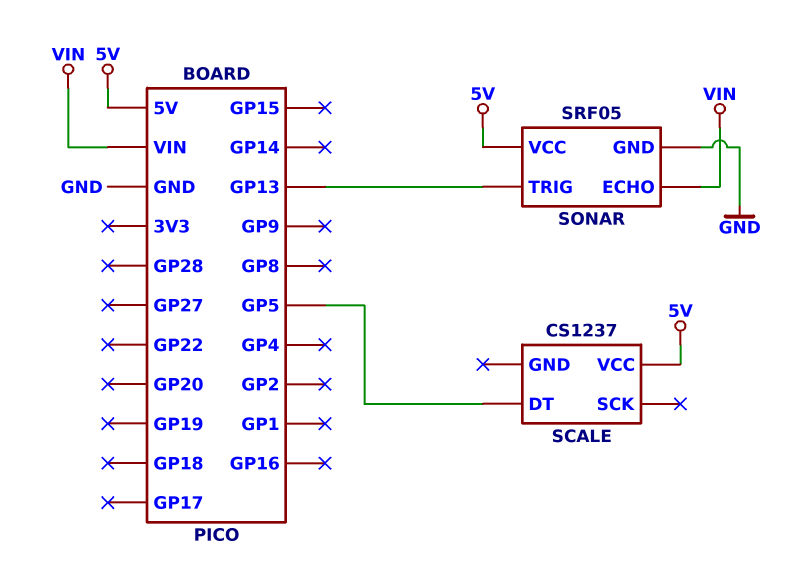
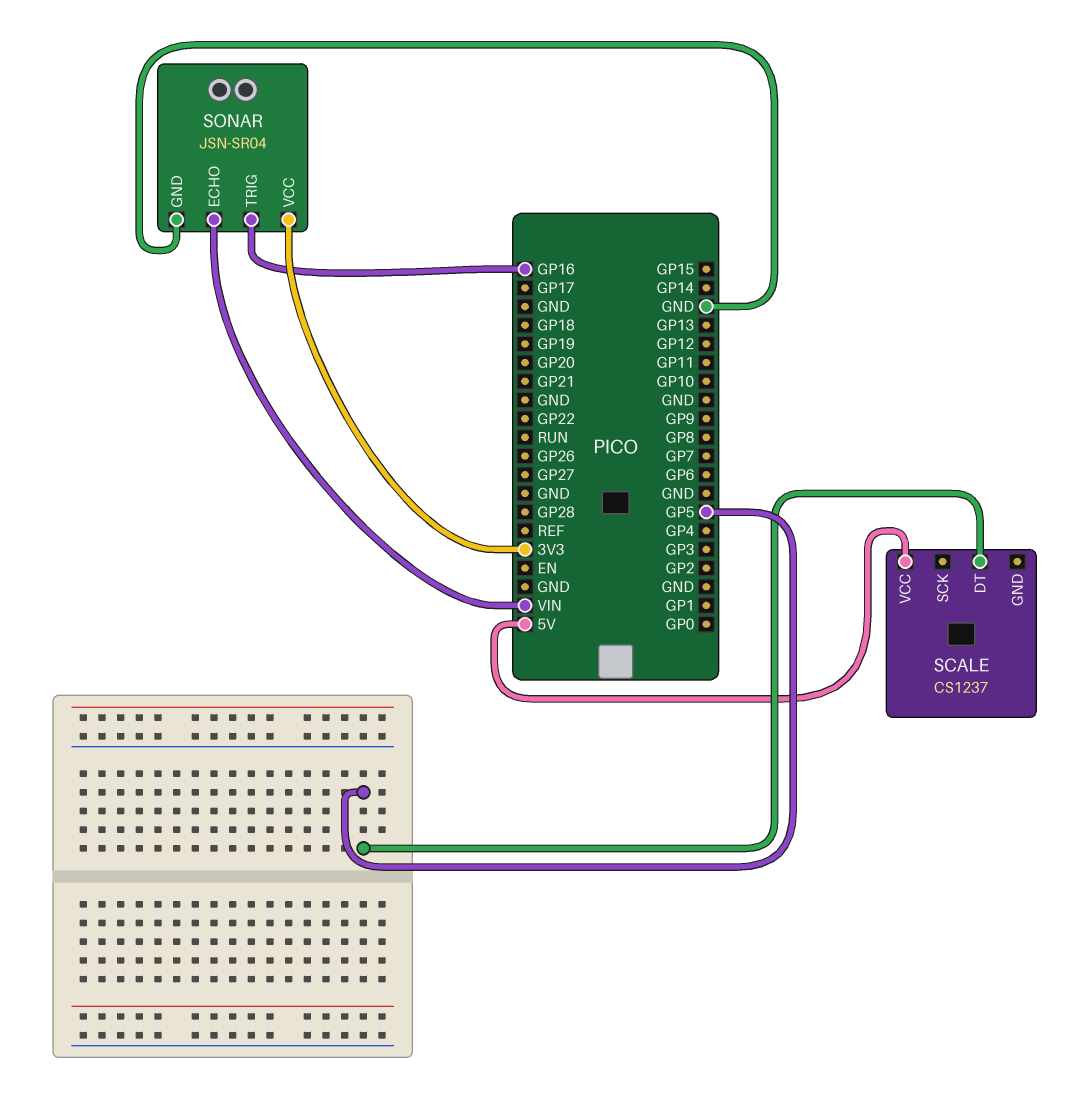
SONAR: SRF05 -> JSN-SR04
SONAR pin TRIG: GP13 -> GP16
SONAR pin VCC: 5V -> 3V3

